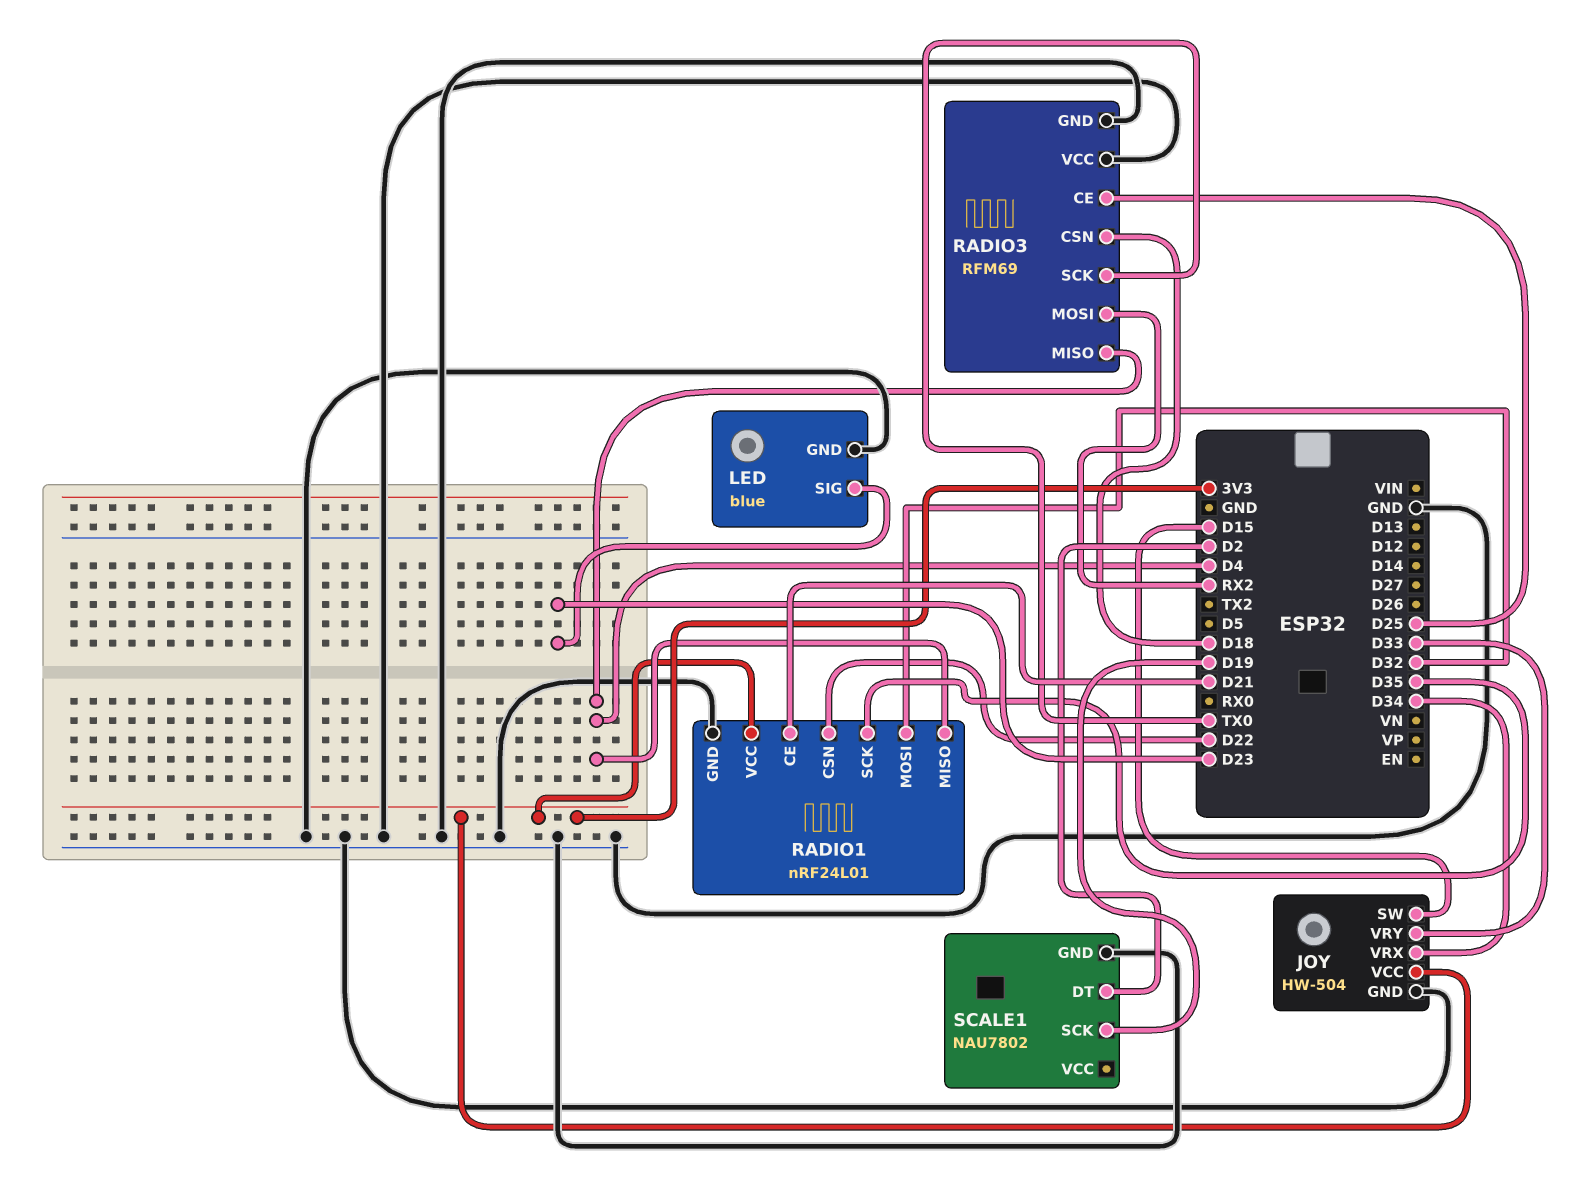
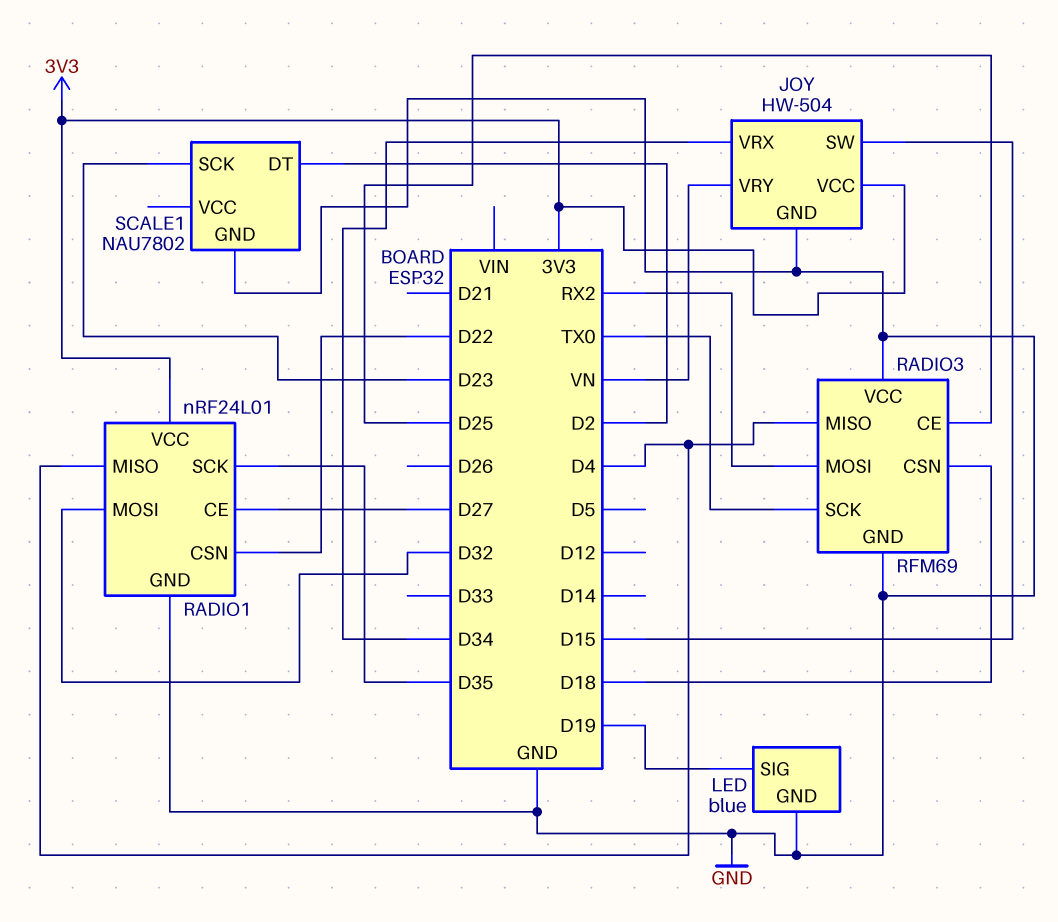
JOY pin VRY: D33 -> VN
LED pin SIG: D23 -> D19
RADIO1 pin CE: D21 -> D27
SCALE1 pin SCK: D19 -> D23

